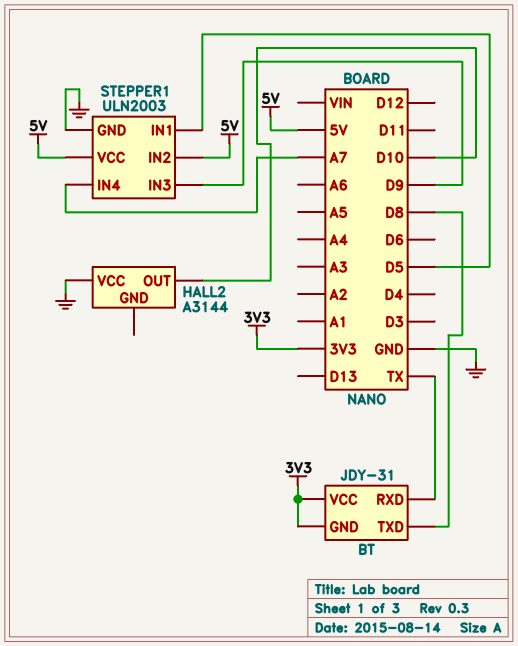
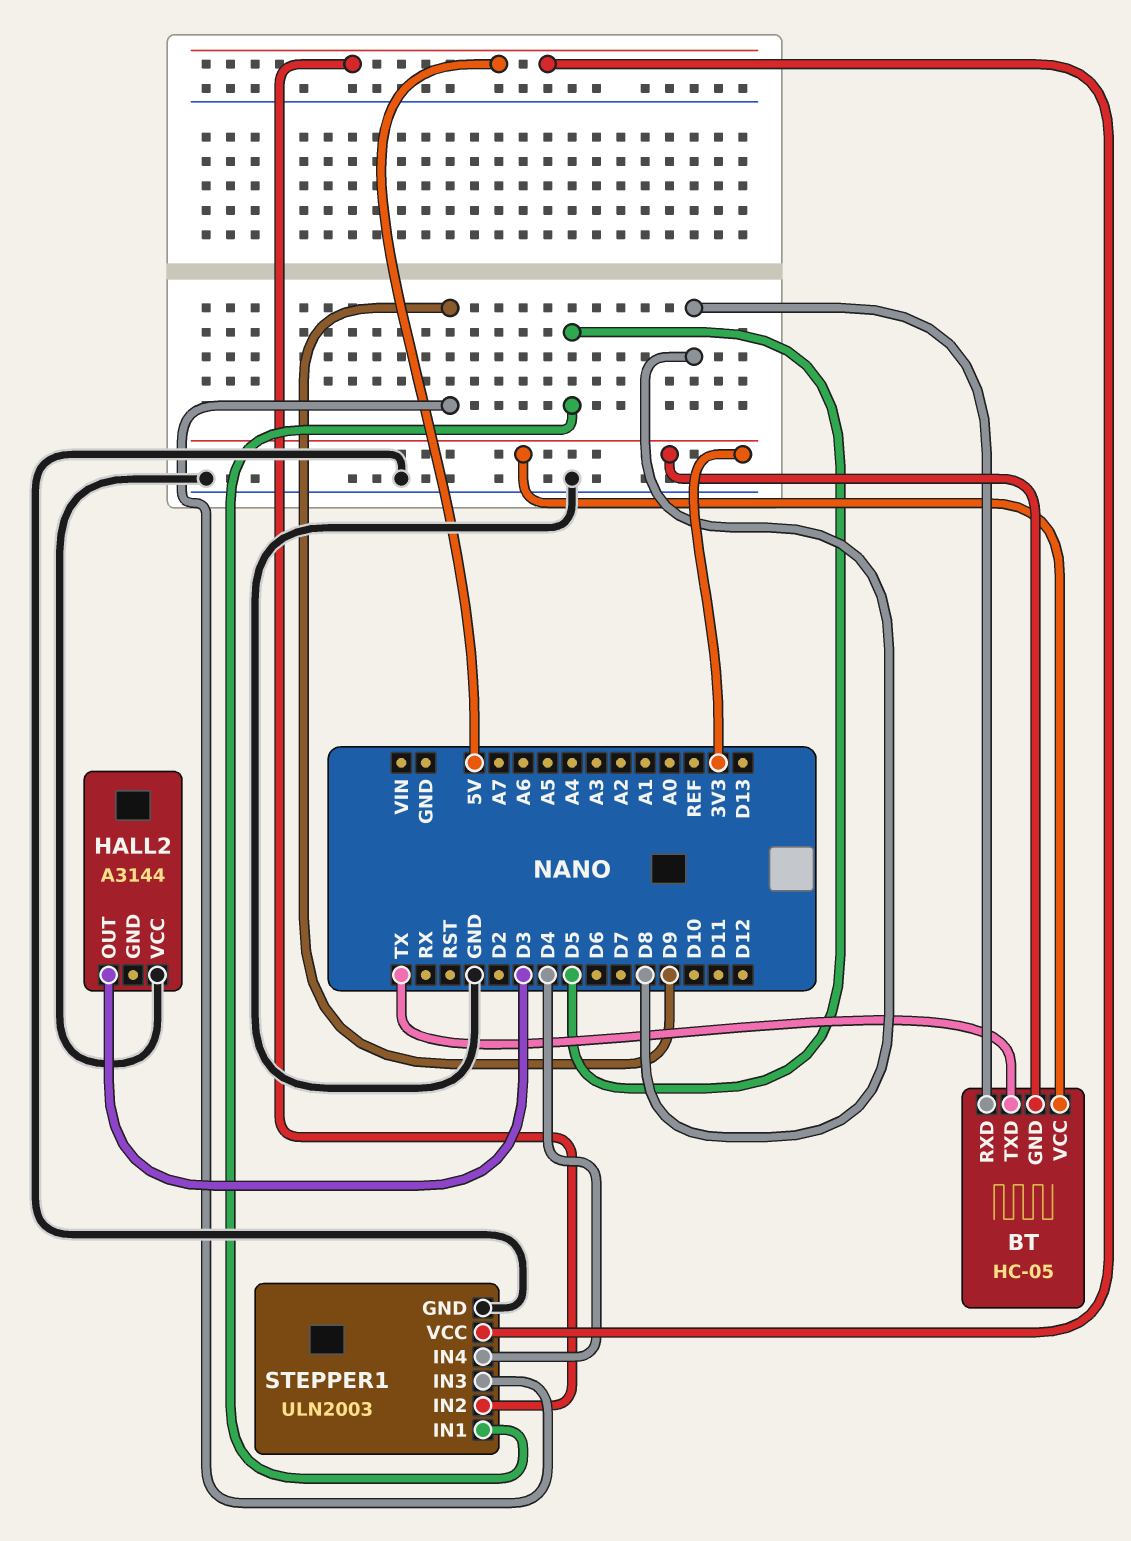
BT: JDY-31 -> HC-05
BT pin RXD: TX -> D8
BT pin TXD: D8 -> TX
HALL2 pin OUT: D10 -> D3
STEPPER1 pin IN4: A7 -> D4

